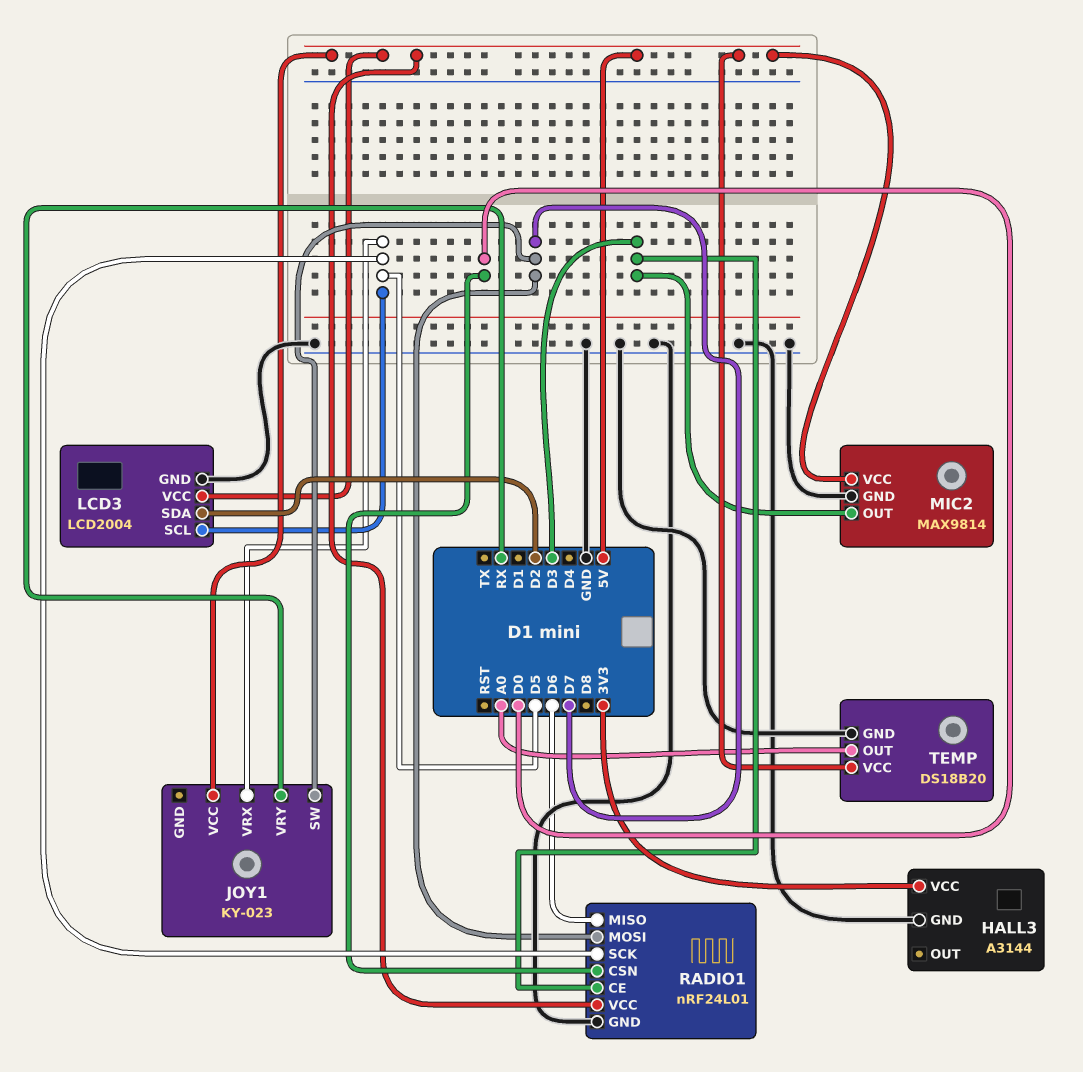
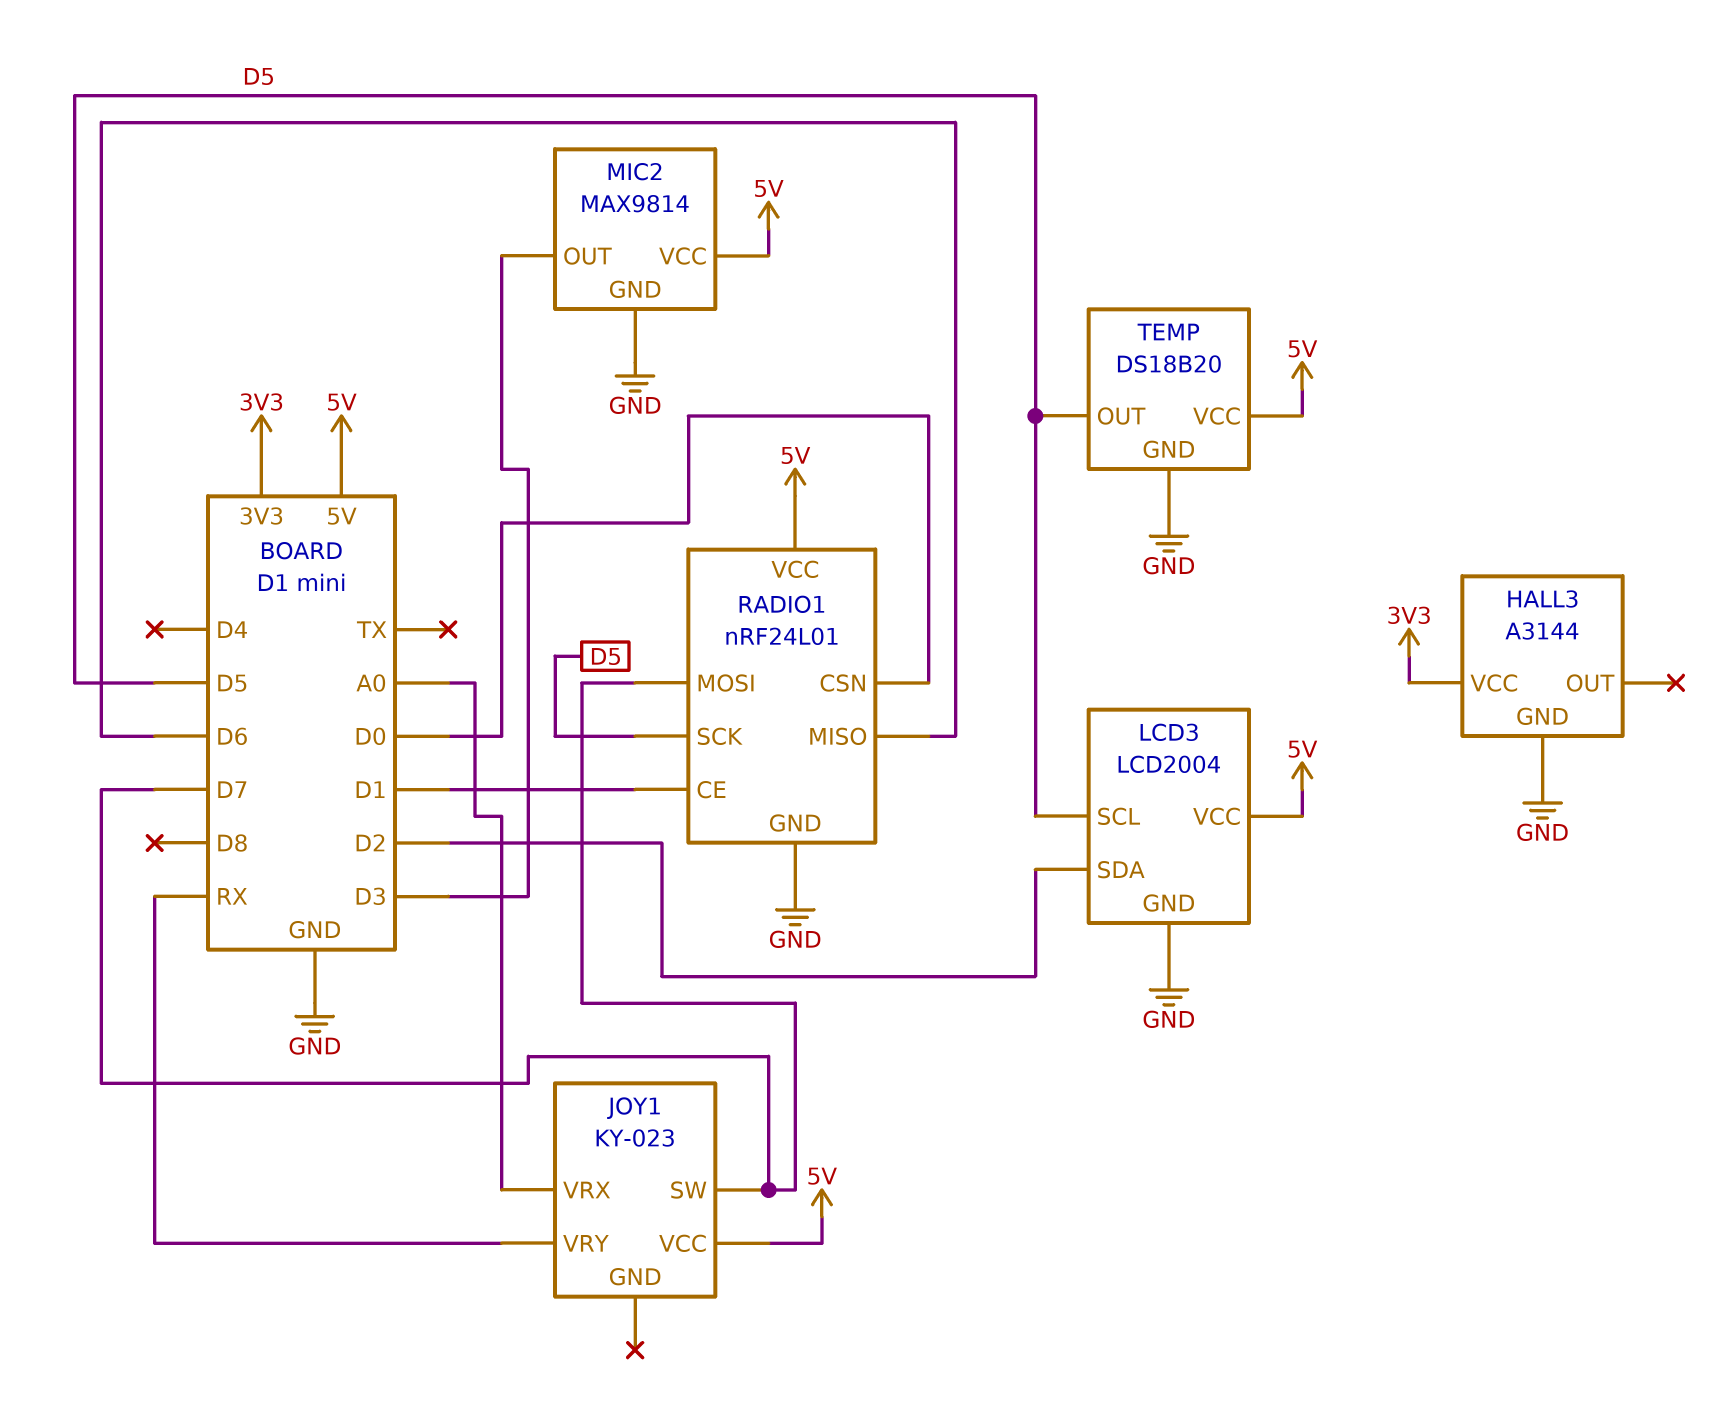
JOY1 pin VRX: D5 -> A0
RADIO1 pin CE: D3 -> D1
TEMP pin OUT: A0 -> D5

